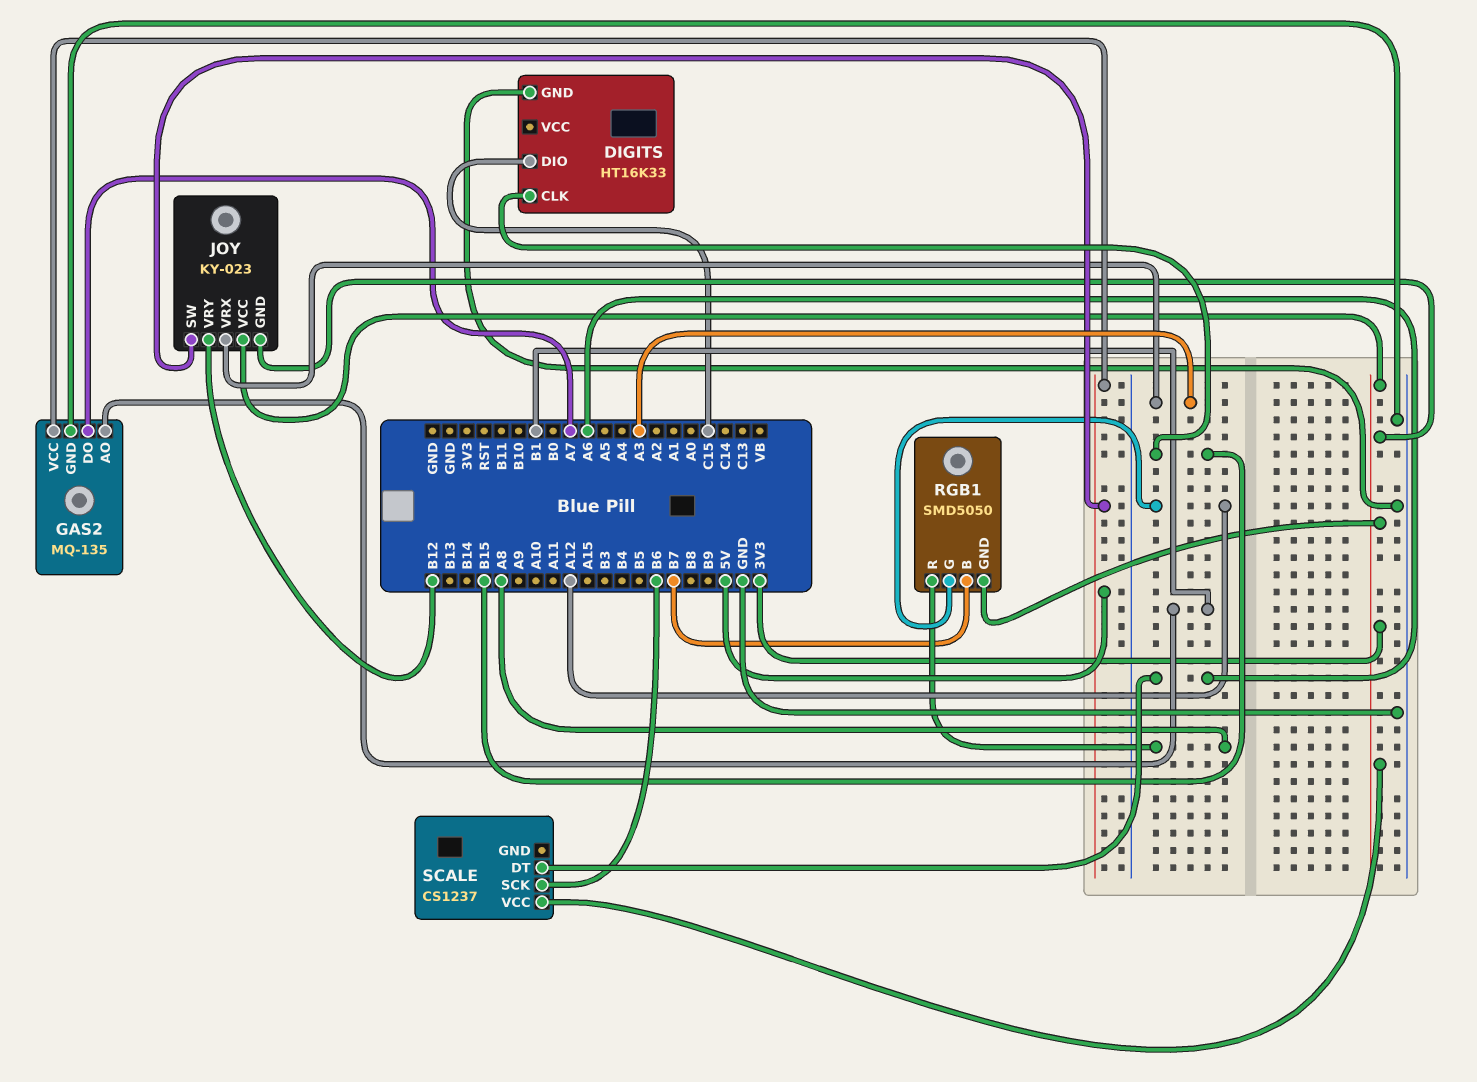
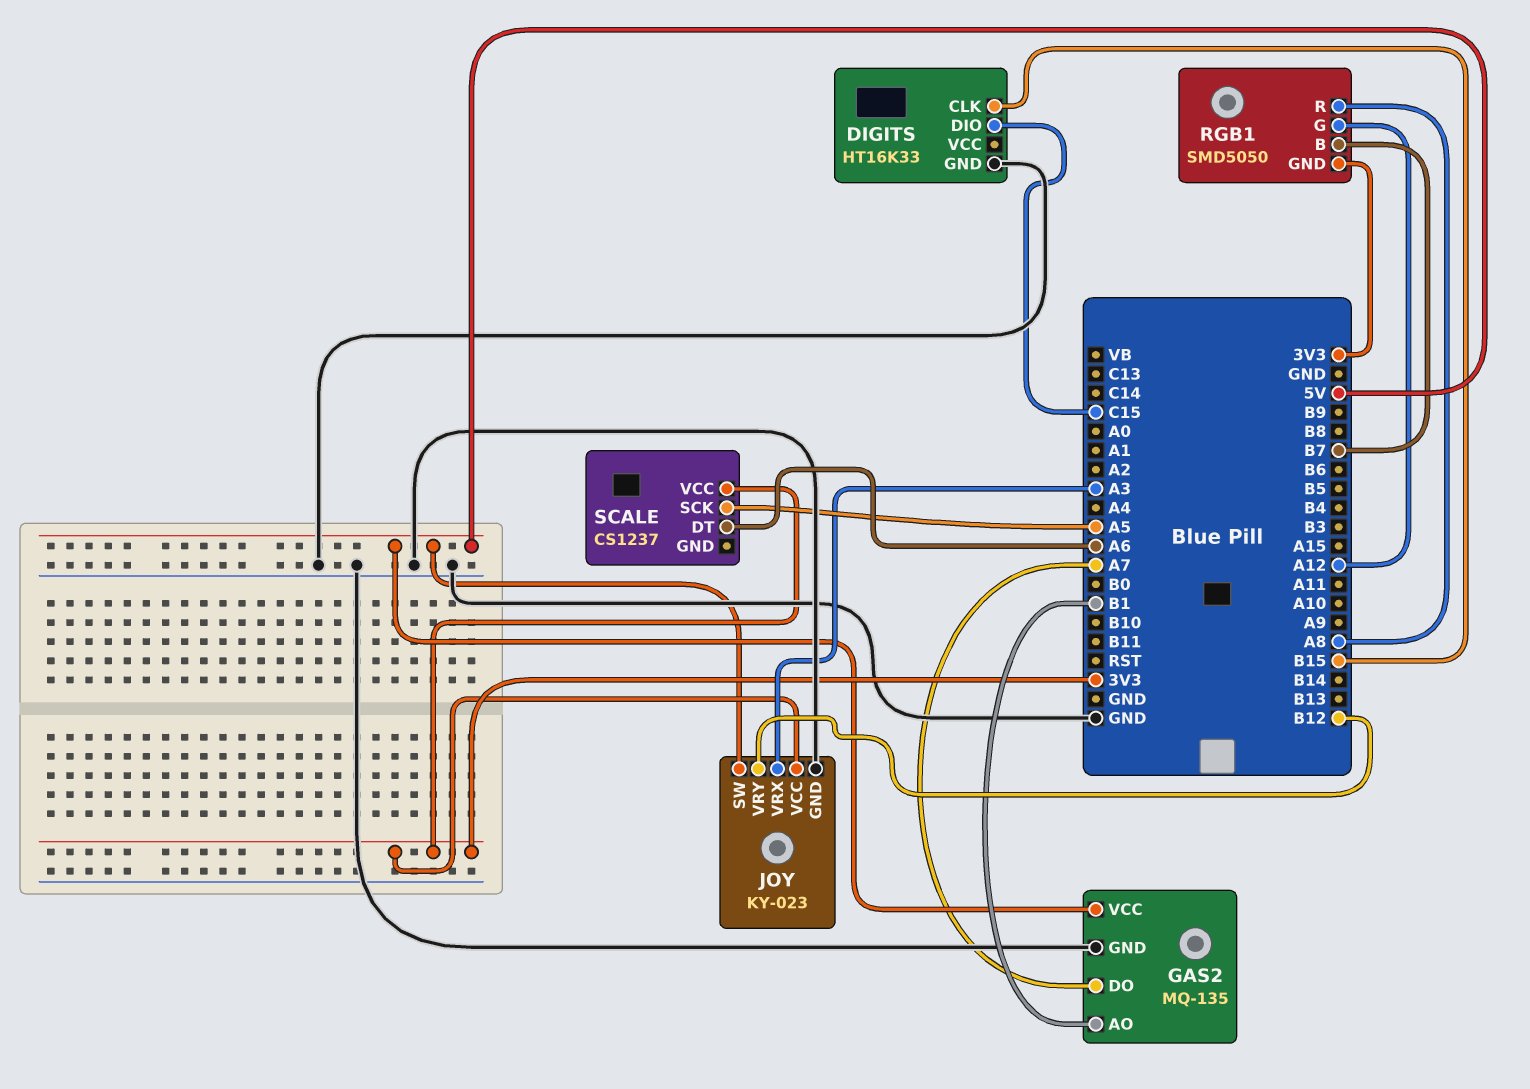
JOY pin GND: 3V3 -> GND
SCALE pin SCK: B6 -> A5

